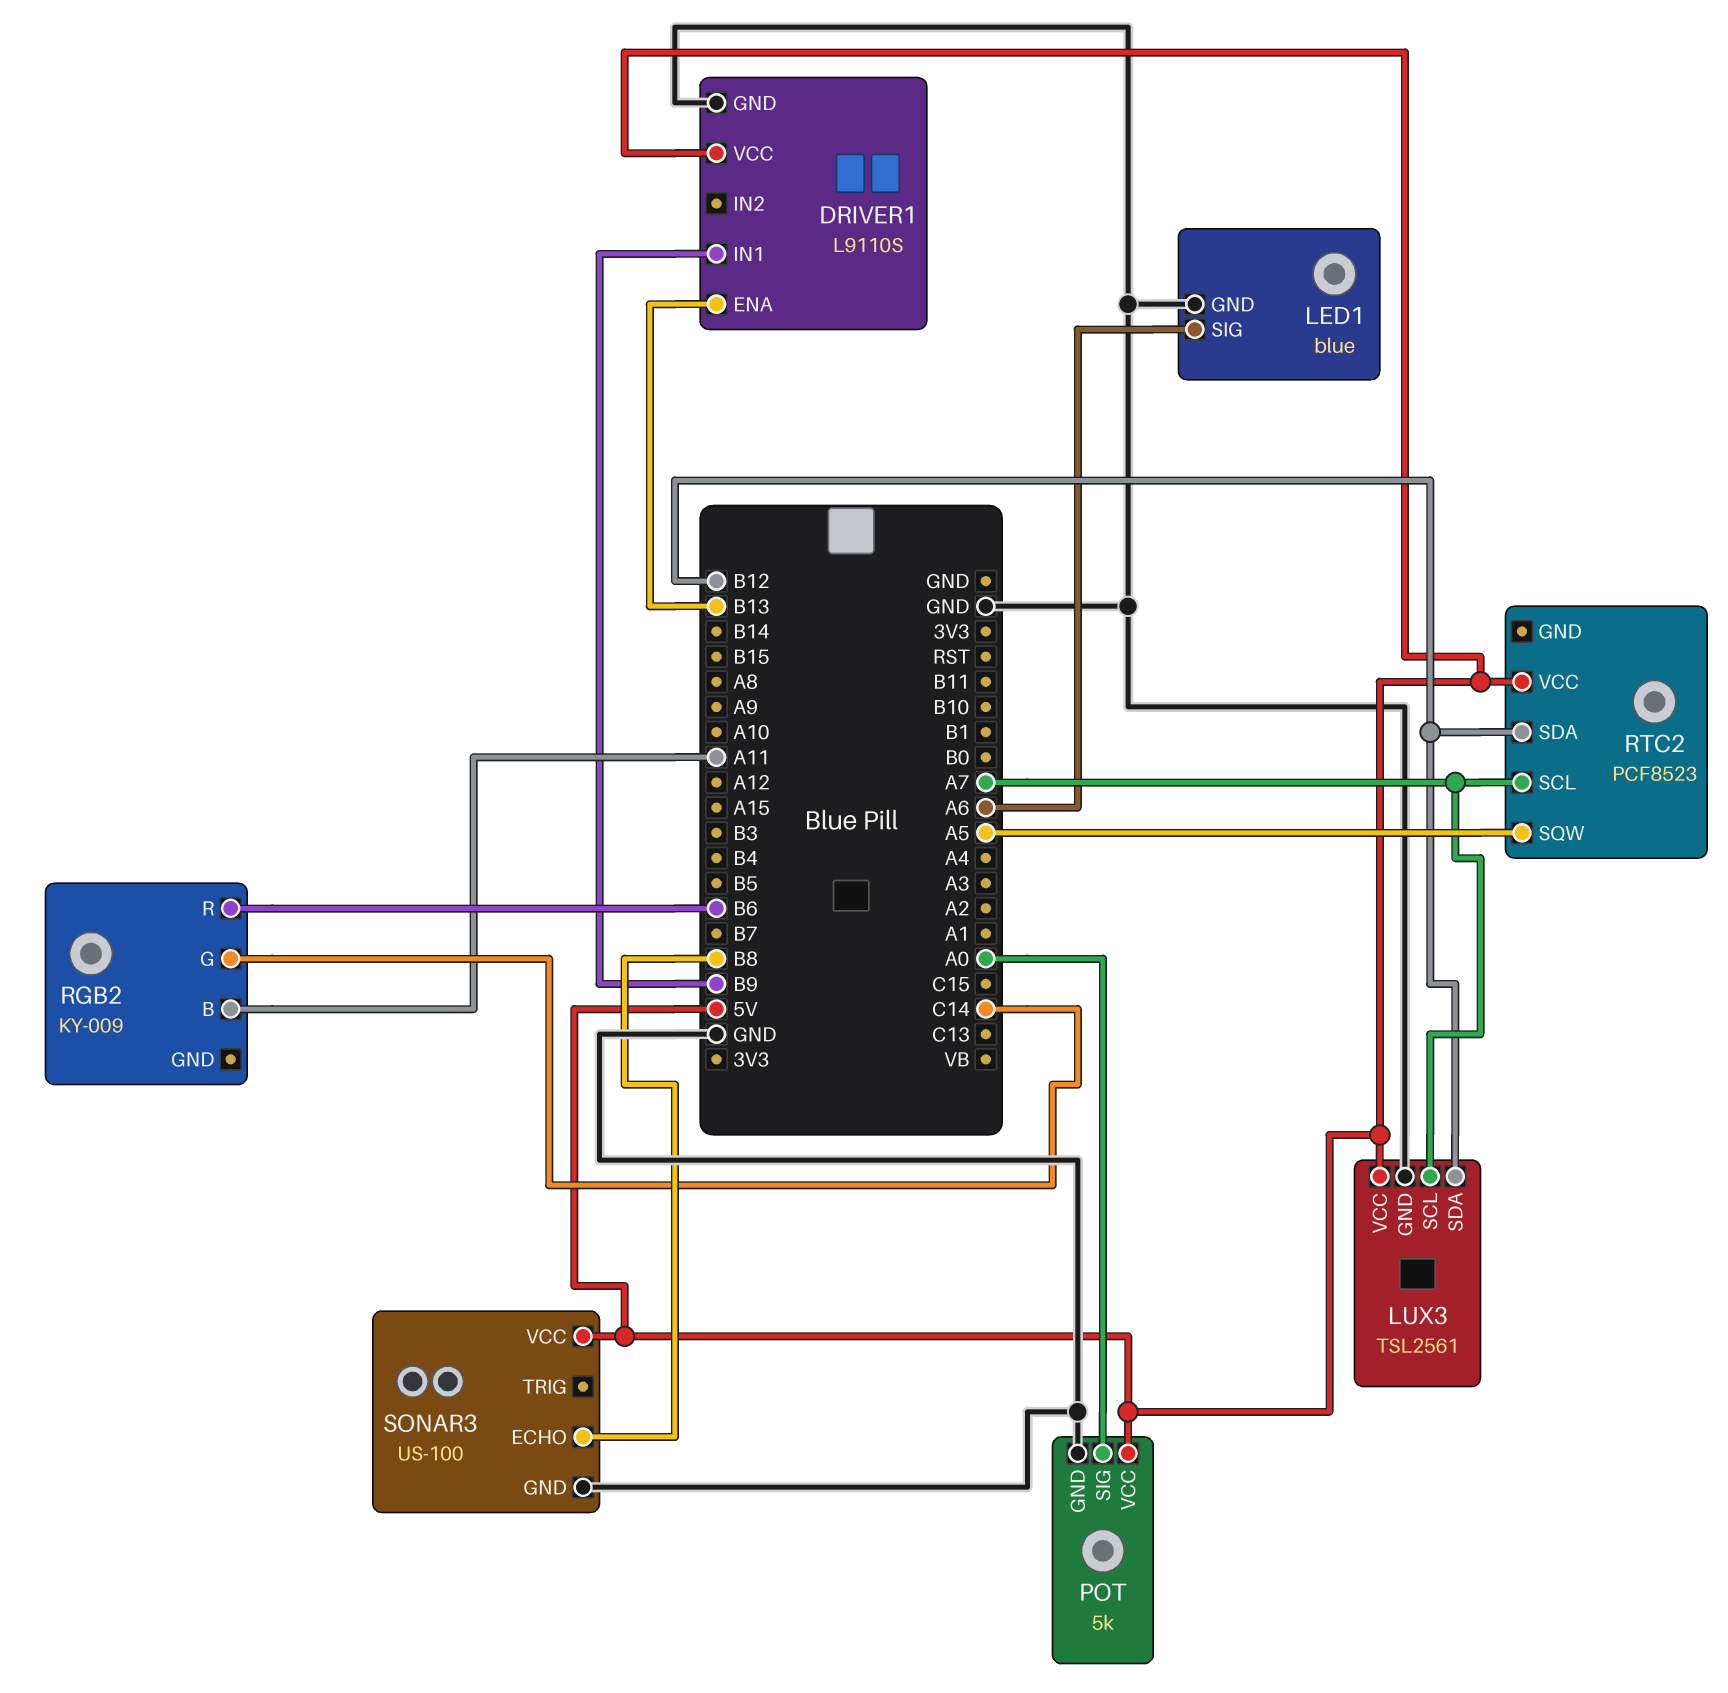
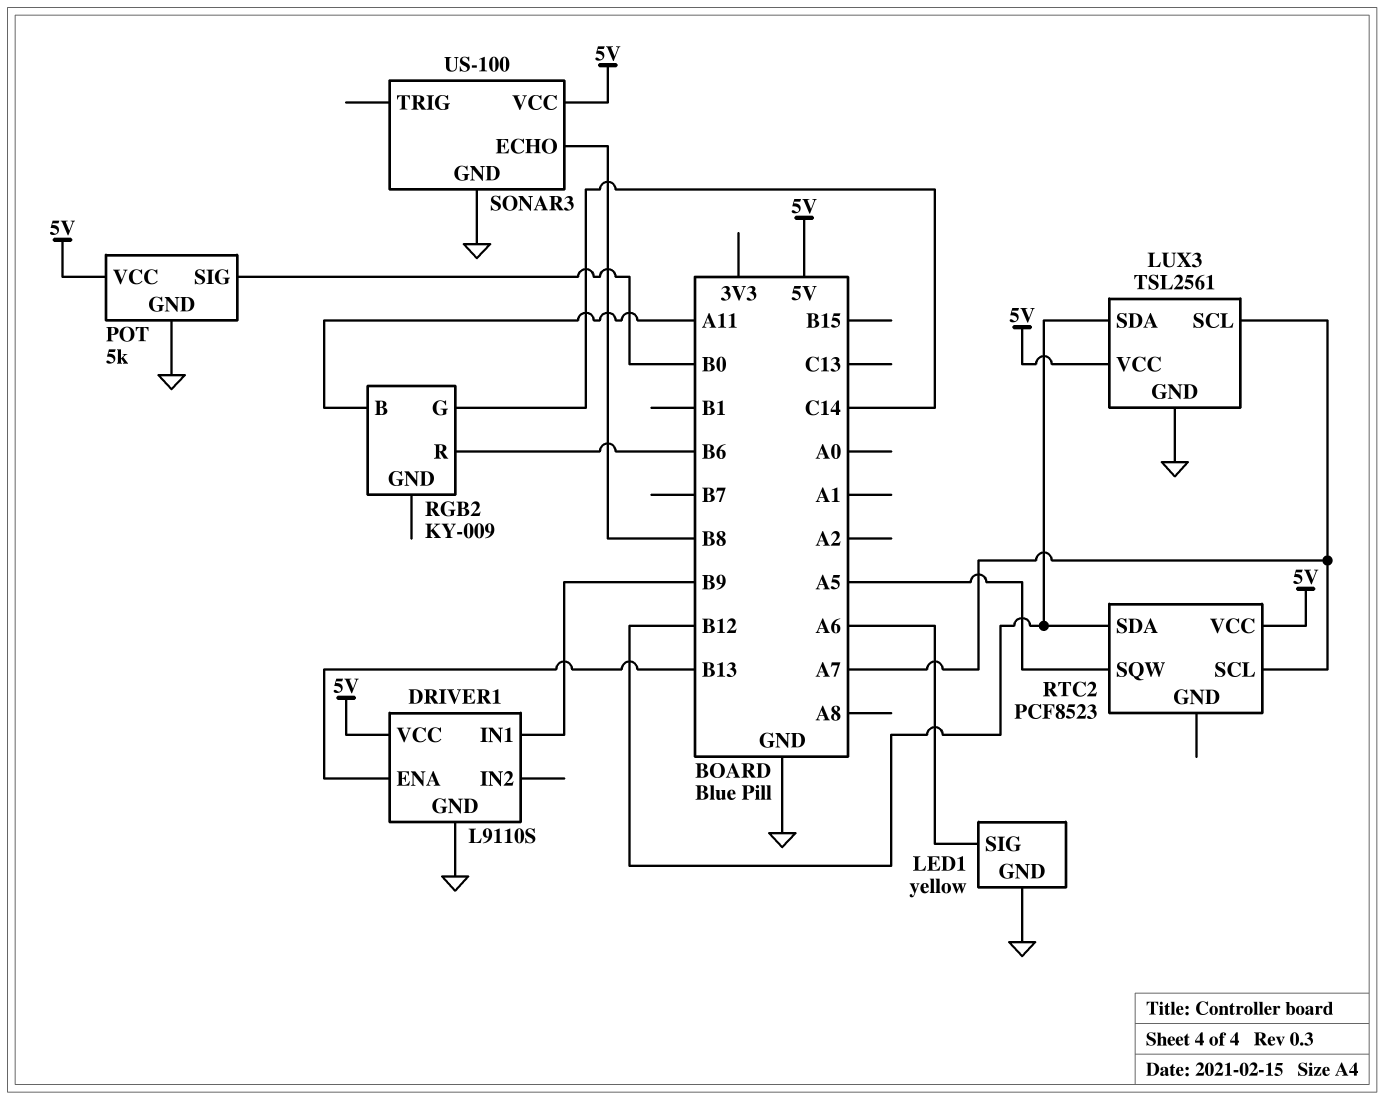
LED1: blue -> yellow
POT pin SIG: A0 -> B0

